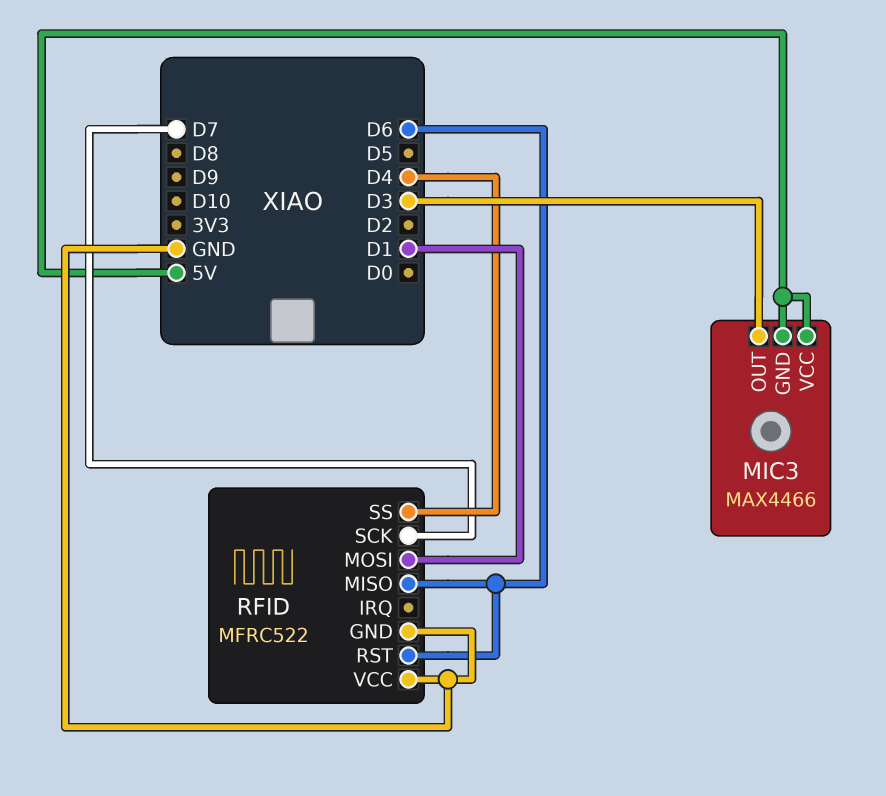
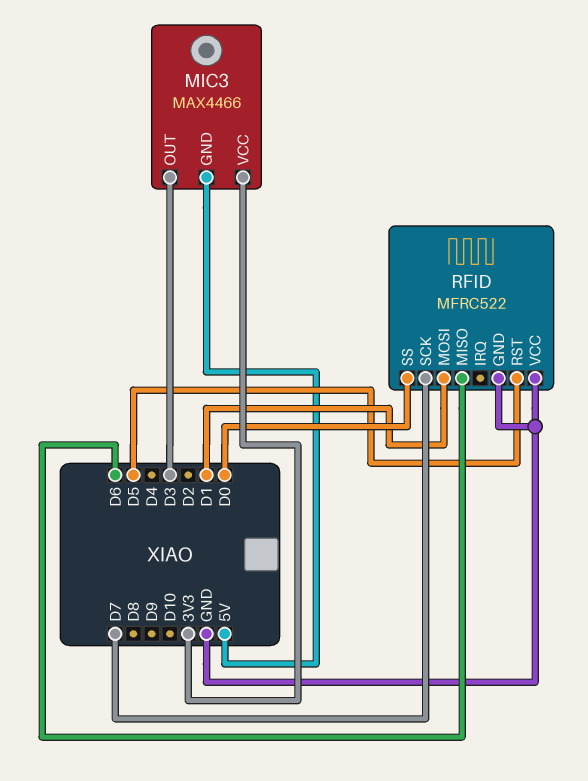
MIC3 pin VCC: 5V -> 3V3
RFID pin RST: D6 -> D5
RFID pin SS: D4 -> D0

